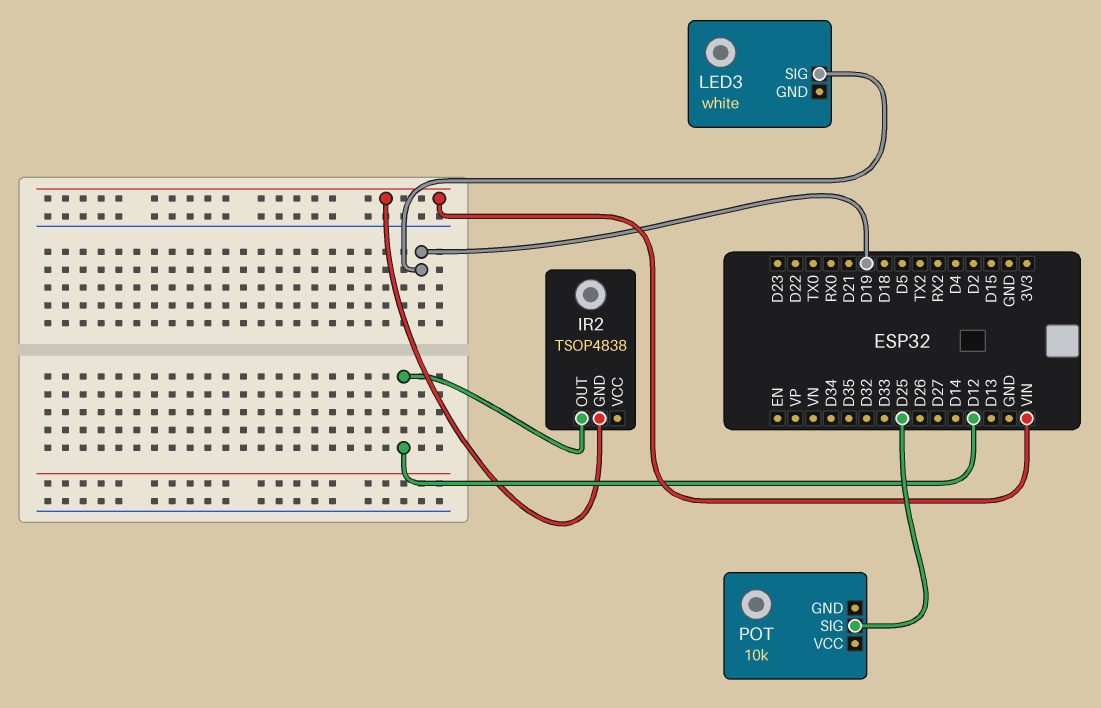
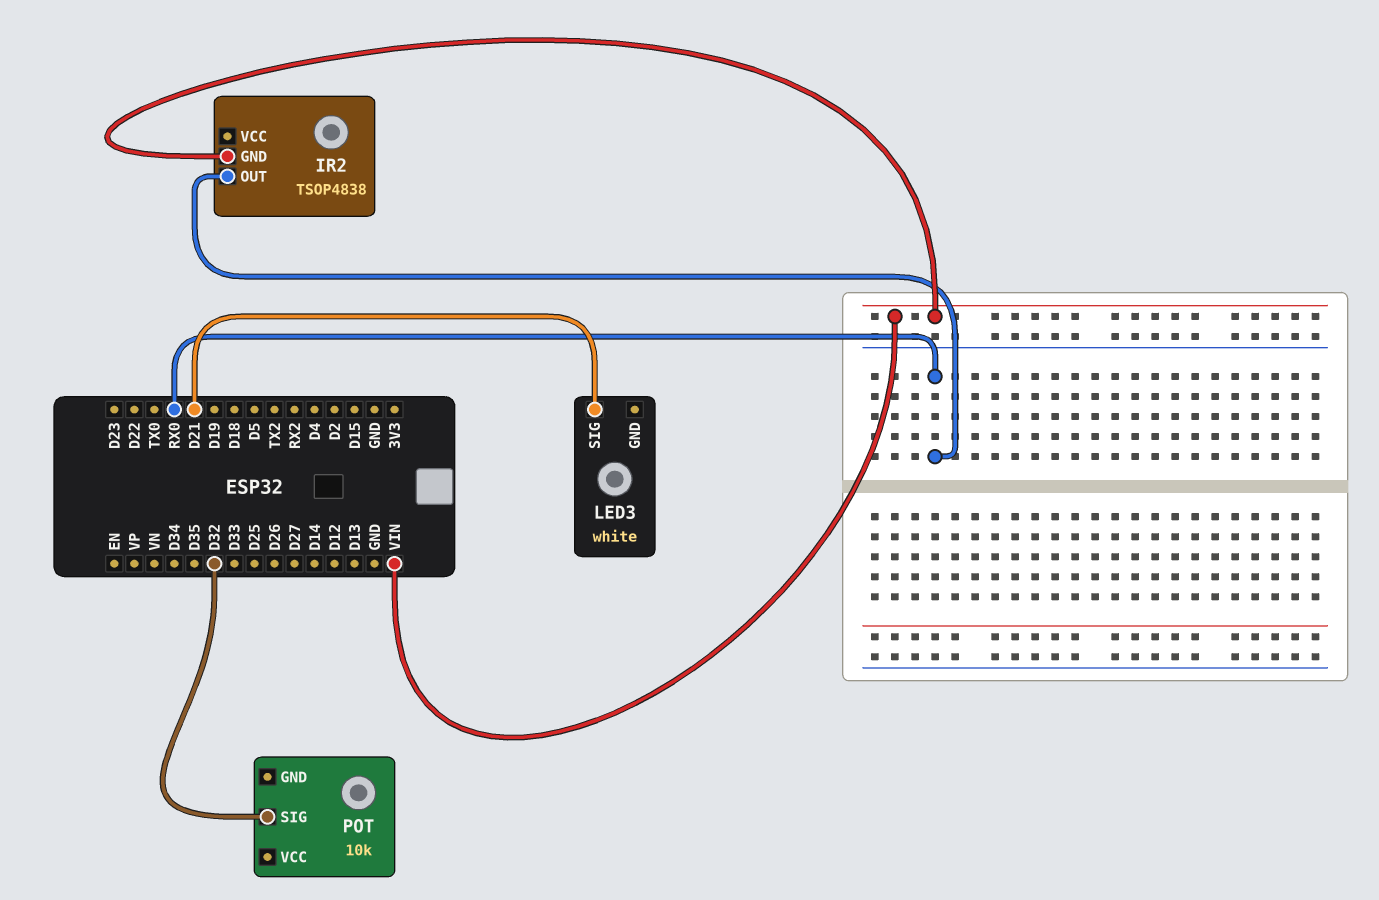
IR2 pin OUT: D12 -> RX0
LED3 pin SIG: D19 -> D21
POT pin SIG: D25 -> D32

